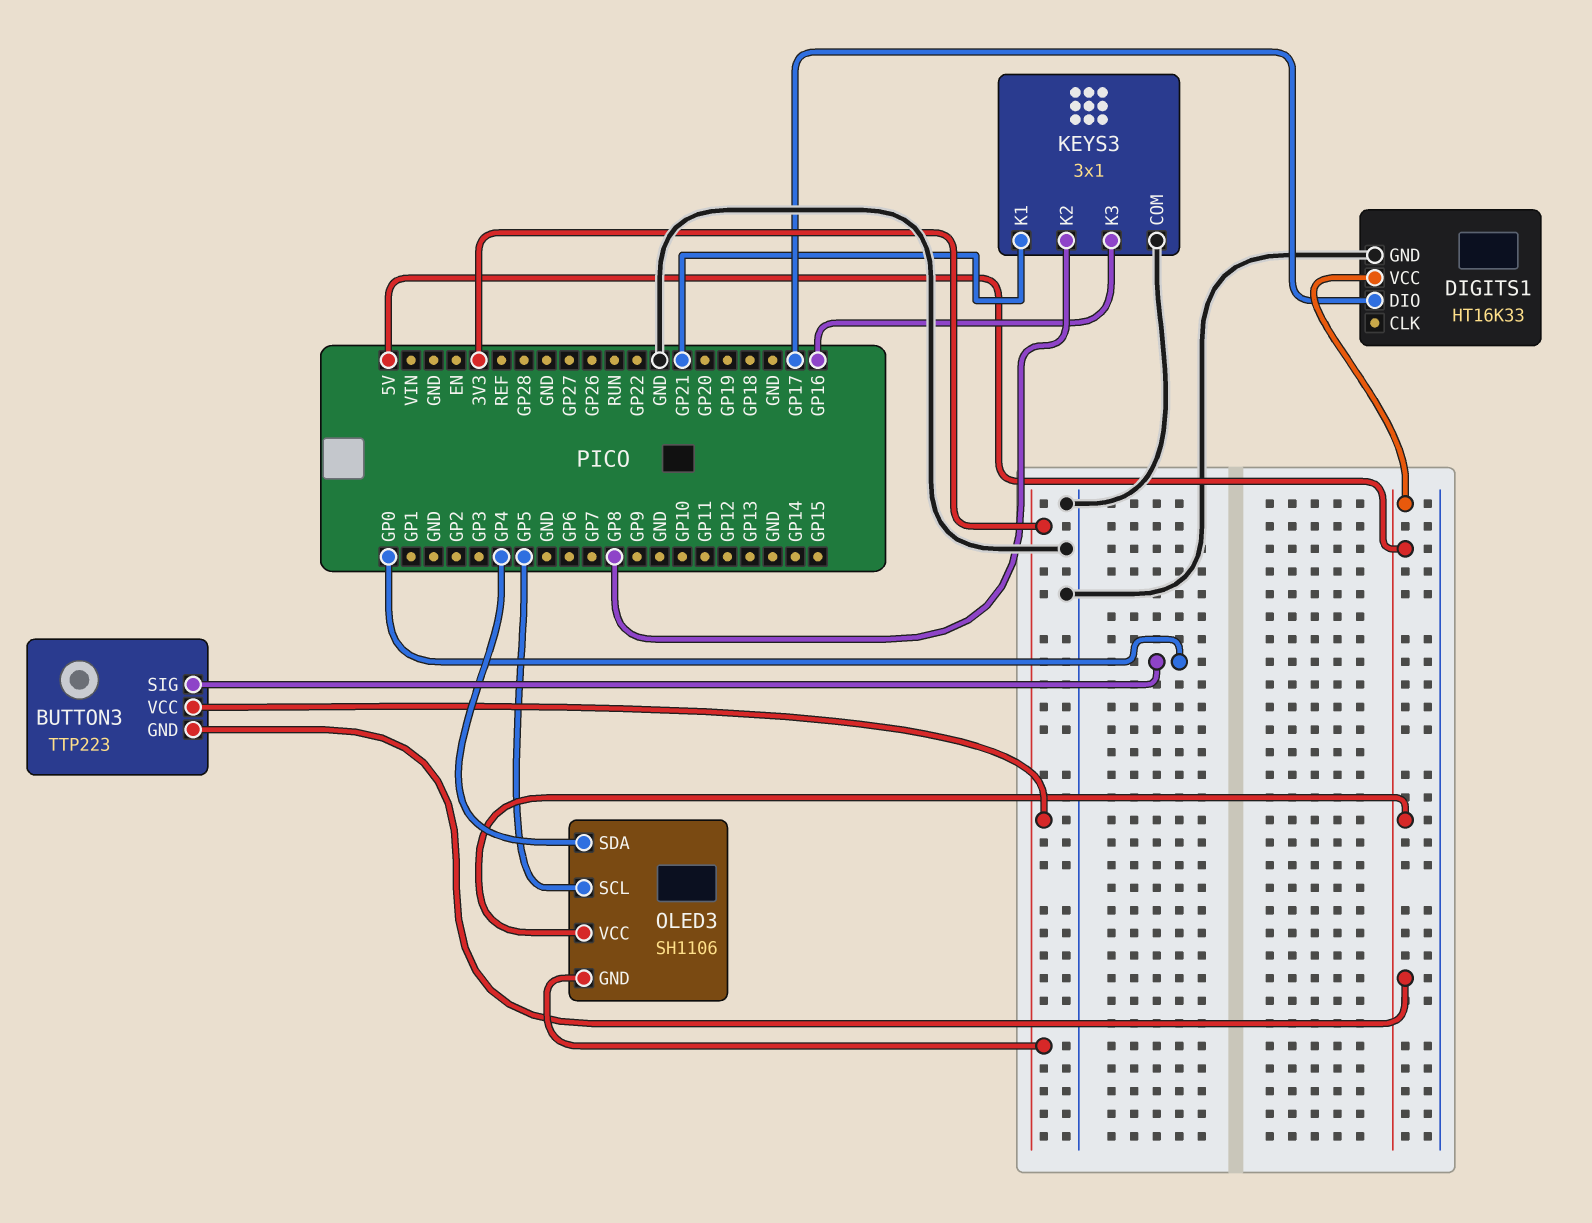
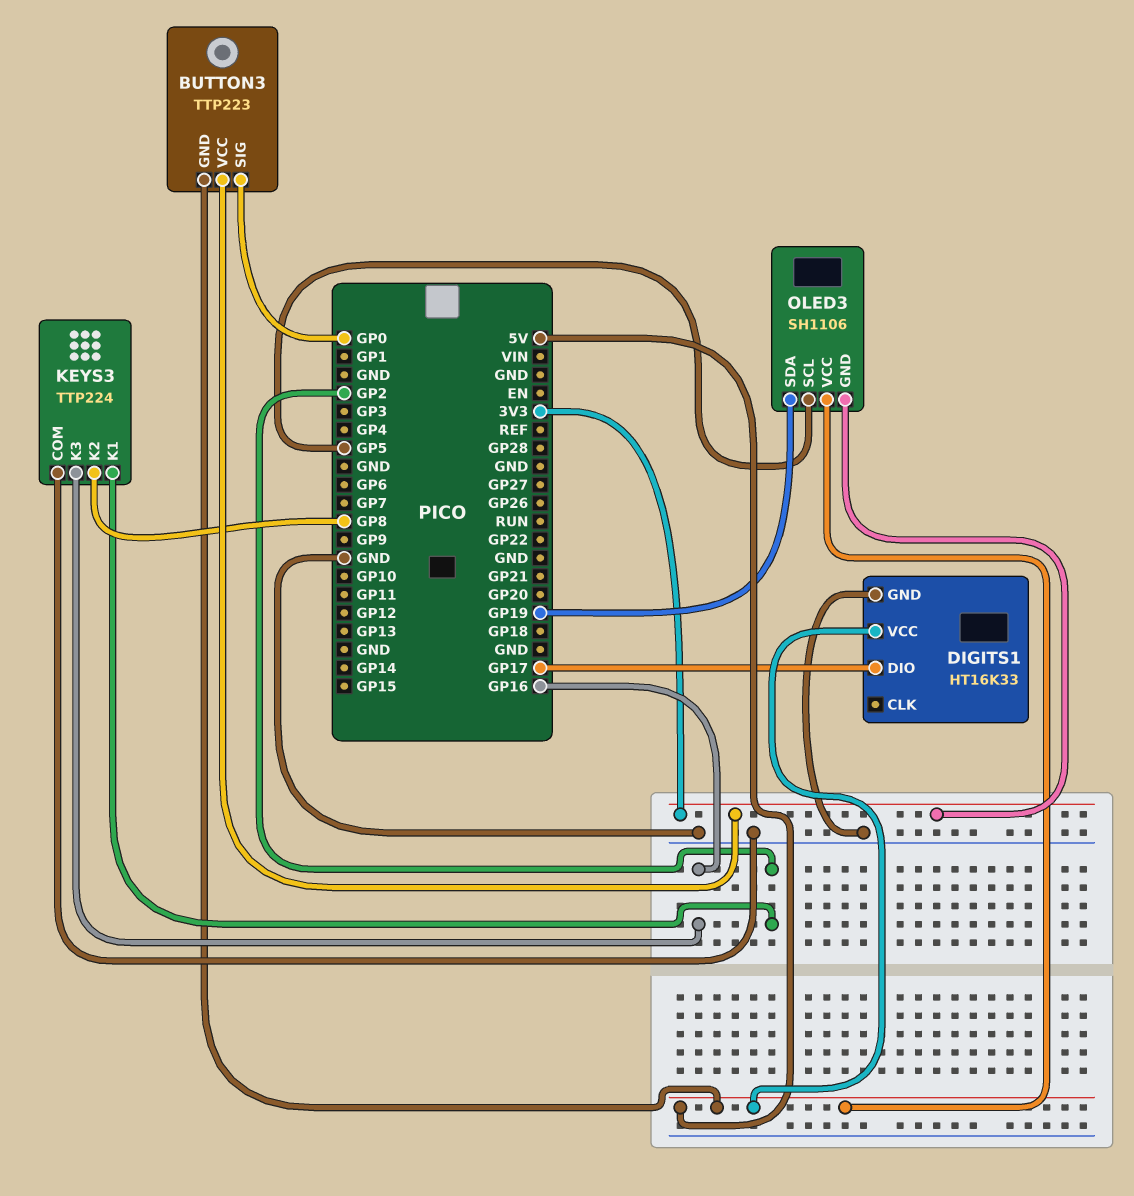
KEYS3: 3x1 -> TTP224
KEYS3 pin K1: GP21 -> GP2
OLED3 pin SDA: GP4 -> GP19

